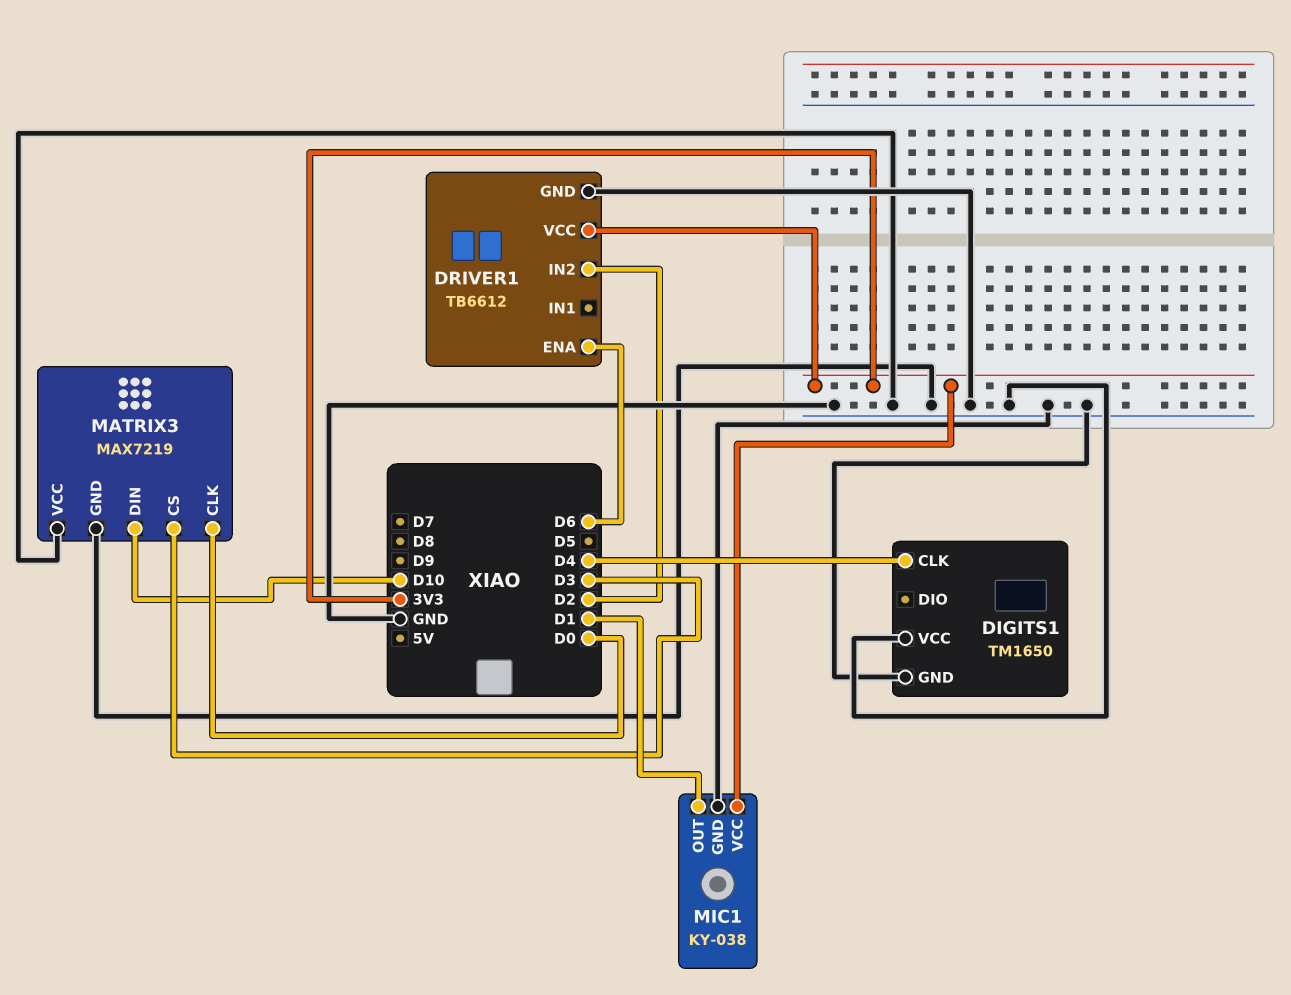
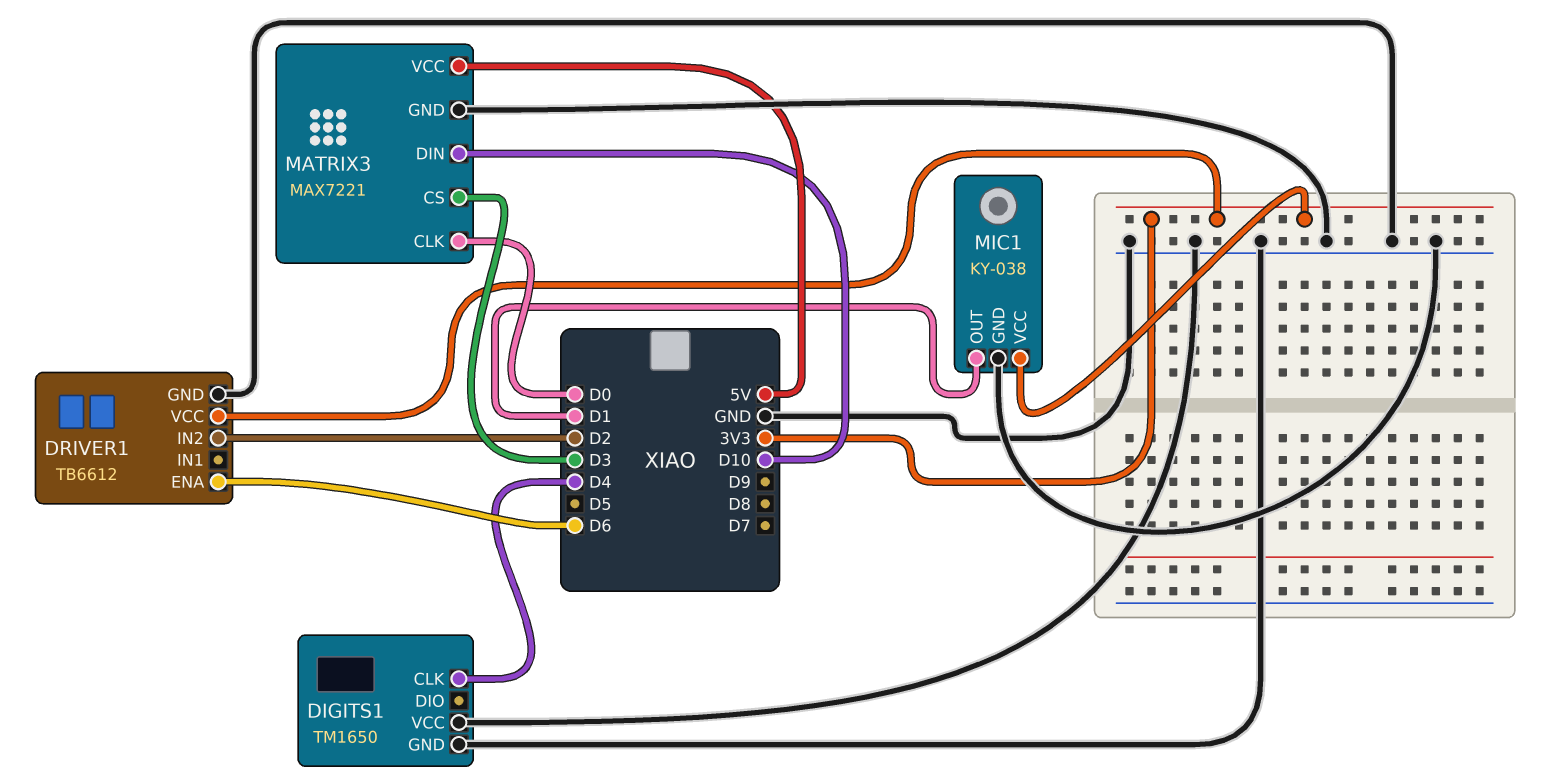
MATRIX3: MAX7219 -> MAX7221
MATRIX3 pin VCC: GND -> 5V

